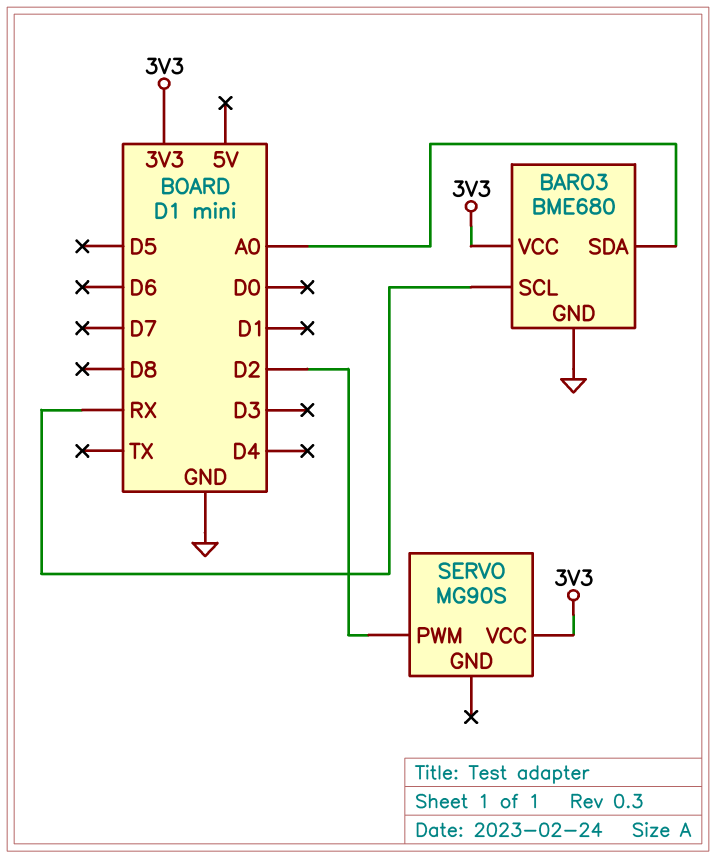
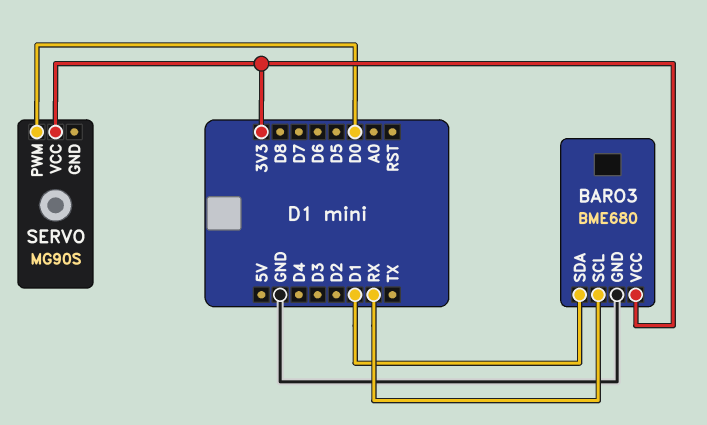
BARO3 pin SDA: A0 -> D1
SERVO pin PWM: D2 -> D0

